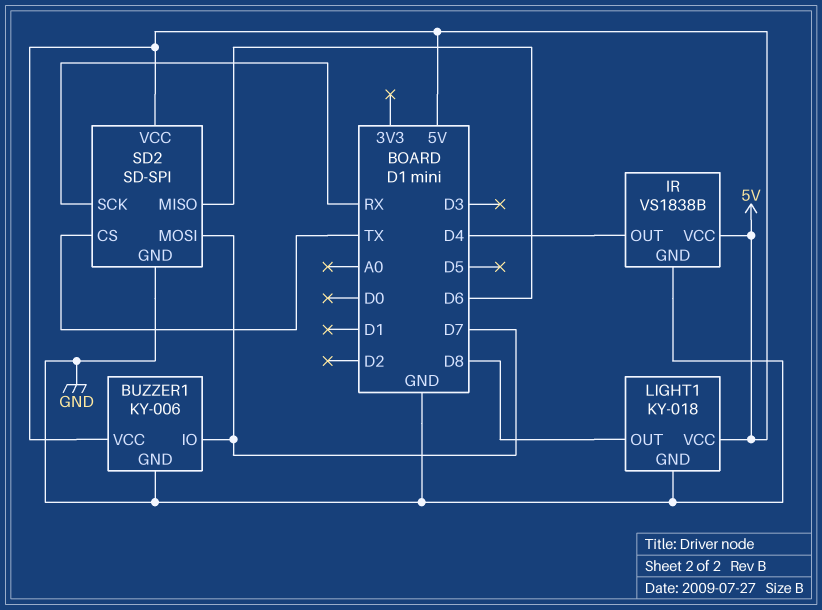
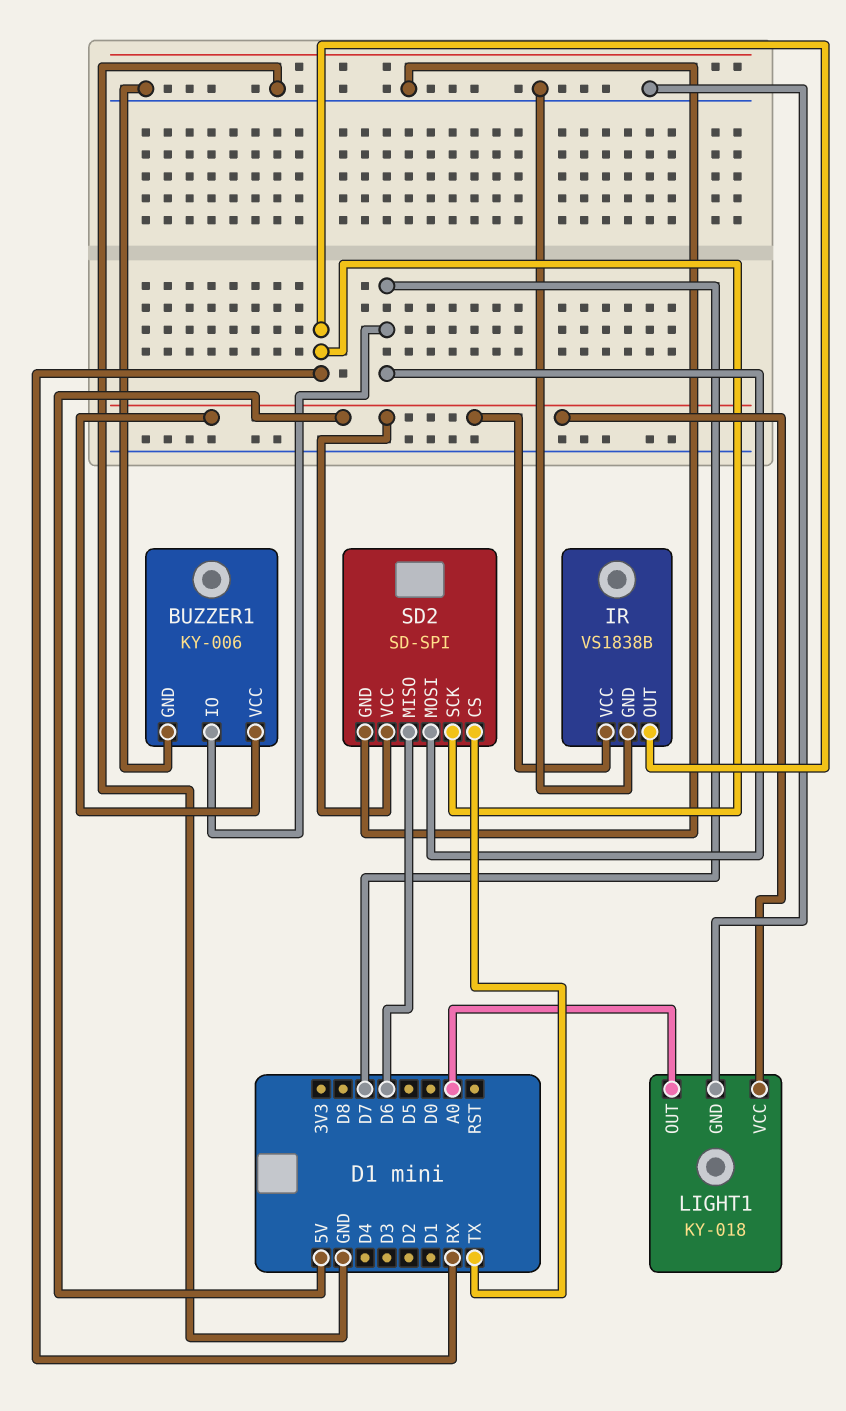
IR pin OUT: D4 -> RX
LIGHT1 pin OUT: D8 -> A0

